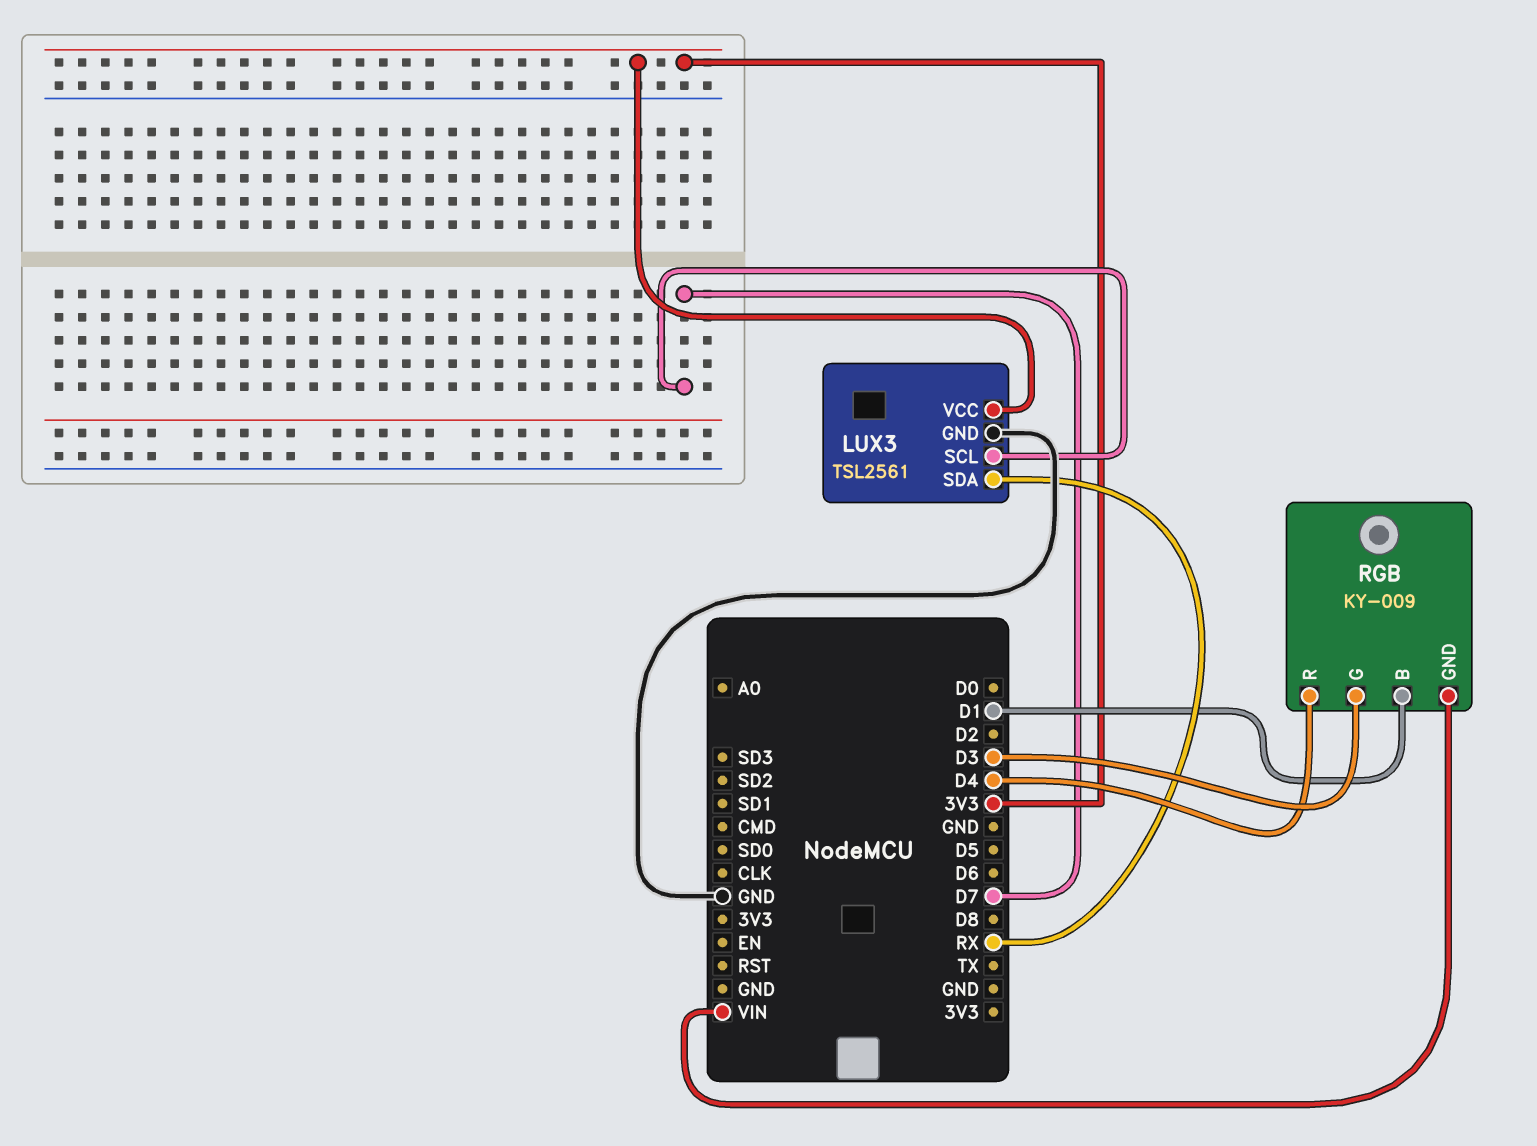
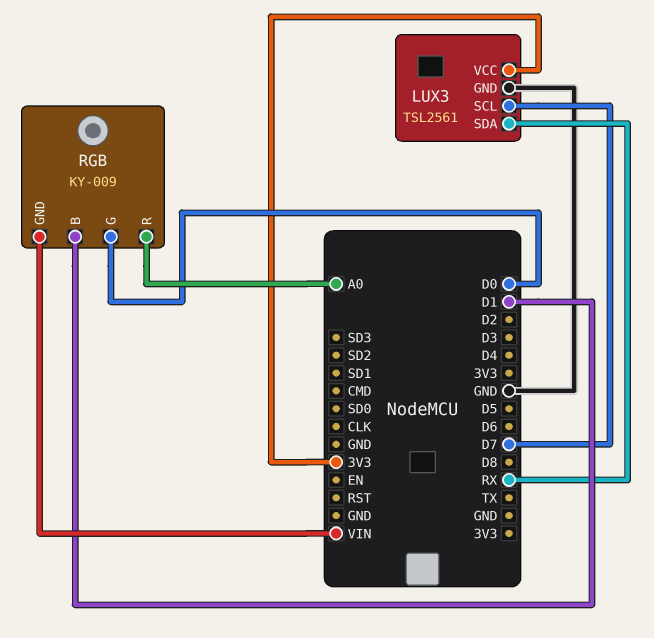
RGB pin G: D3 -> D0
RGB pin R: D4 -> A0

